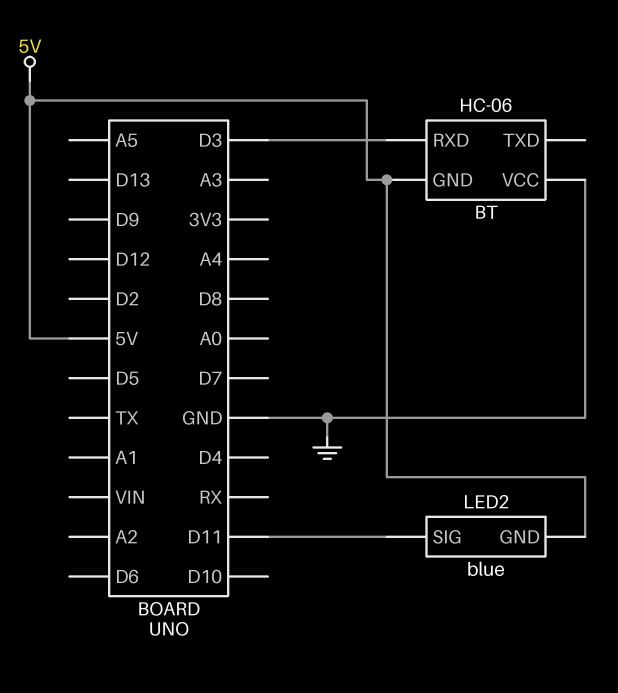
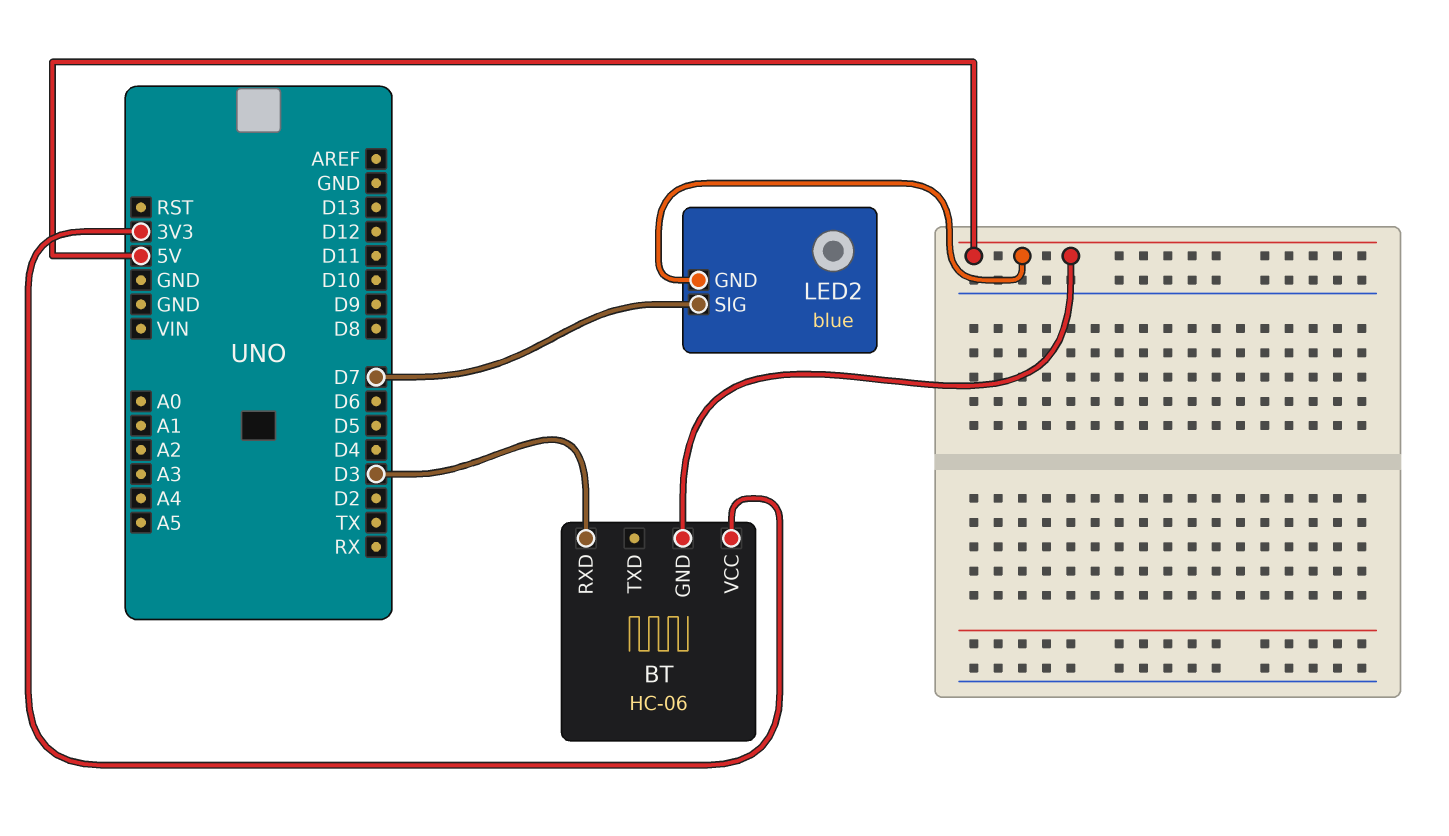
BT pin VCC: GND -> 3V3
LED2 pin SIG: D11 -> D7

